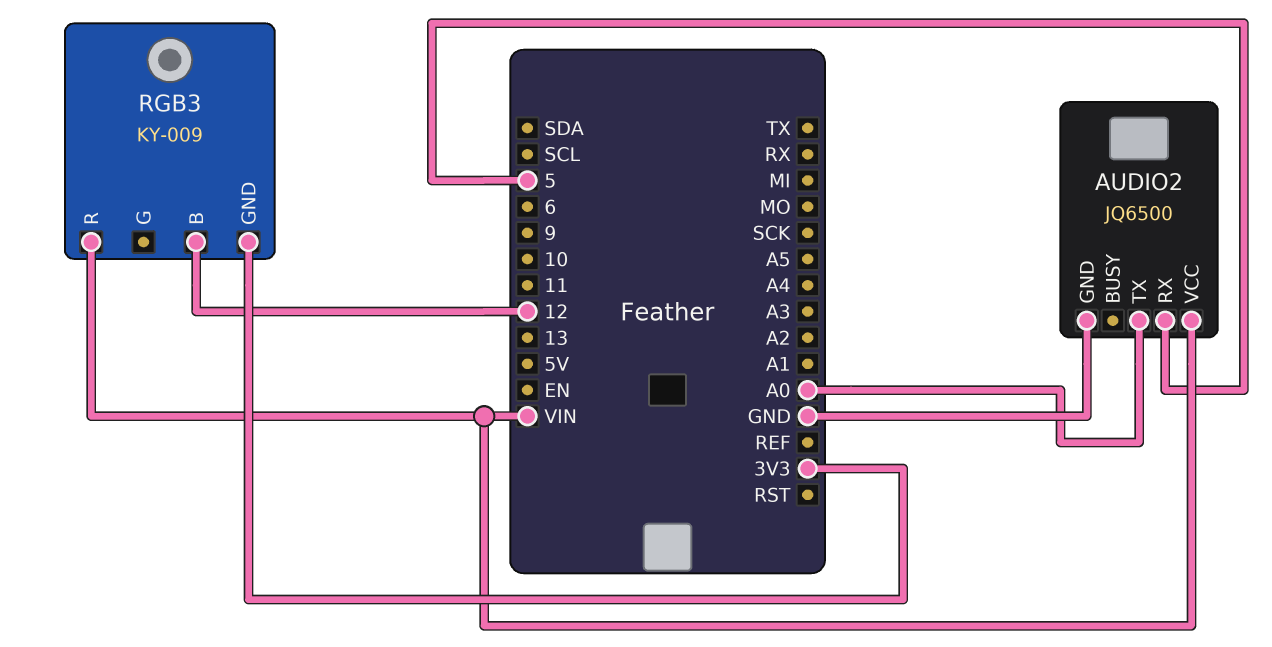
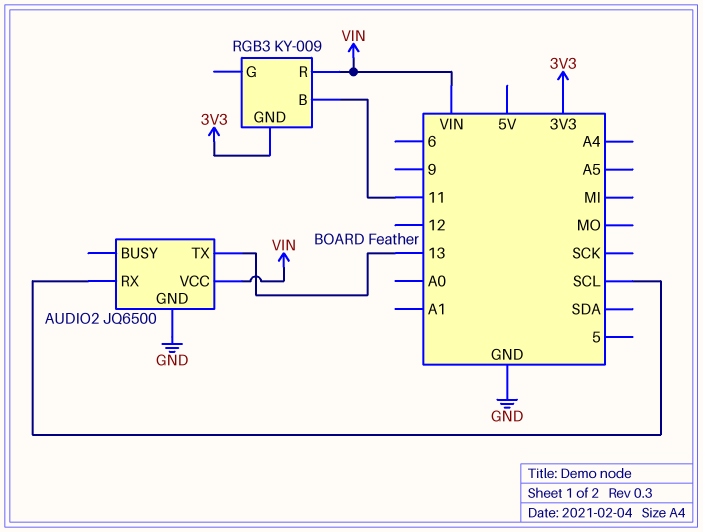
AUDIO2 pin RX: 5 -> SCL
AUDIO2 pin TX: A0 -> 13
RGB3 pin B: 12 -> 11

